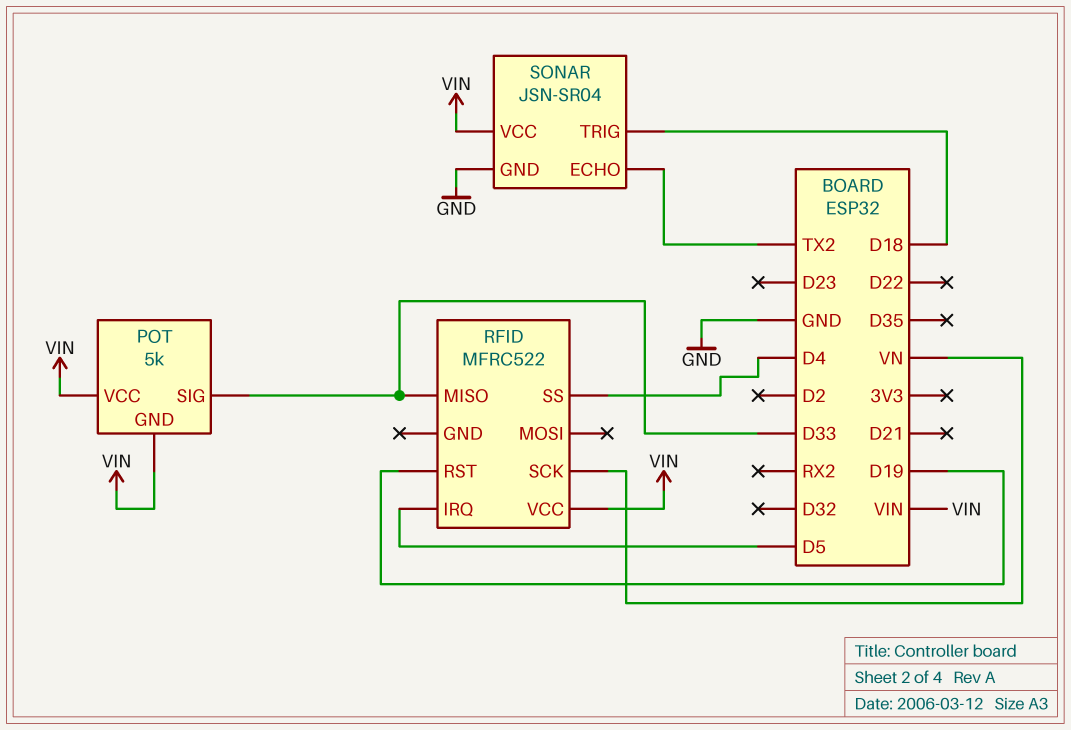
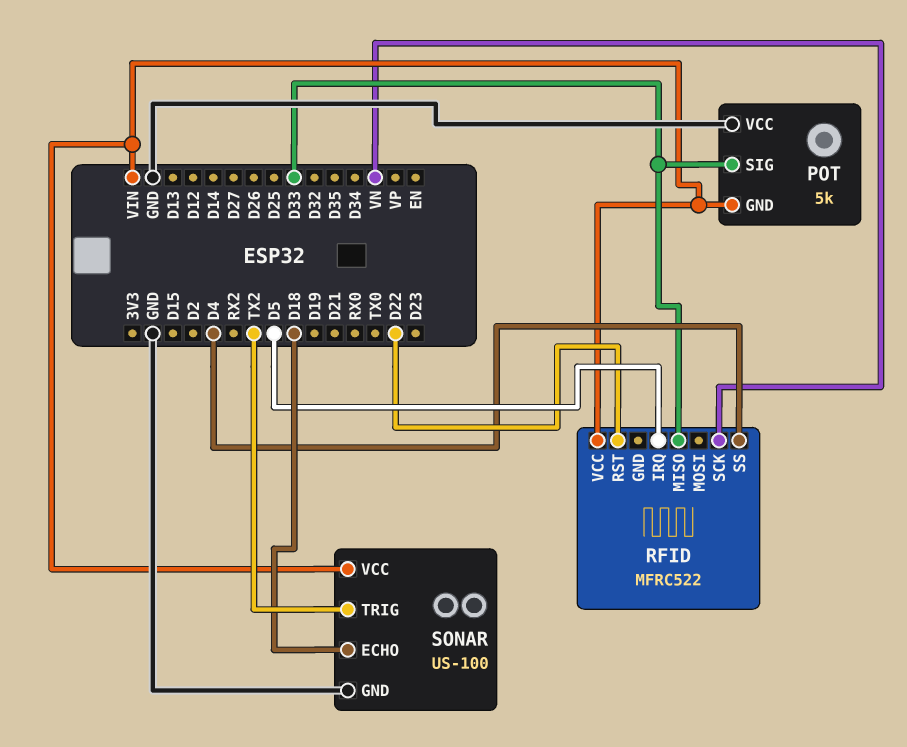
POT pin VCC: VIN -> GND
RFID pin RST: D19 -> D22
SONAR: JSN-SR04 -> US-100
SONAR pin ECHO: TX2 -> D18
SONAR pin TRIG: D18 -> TX2

